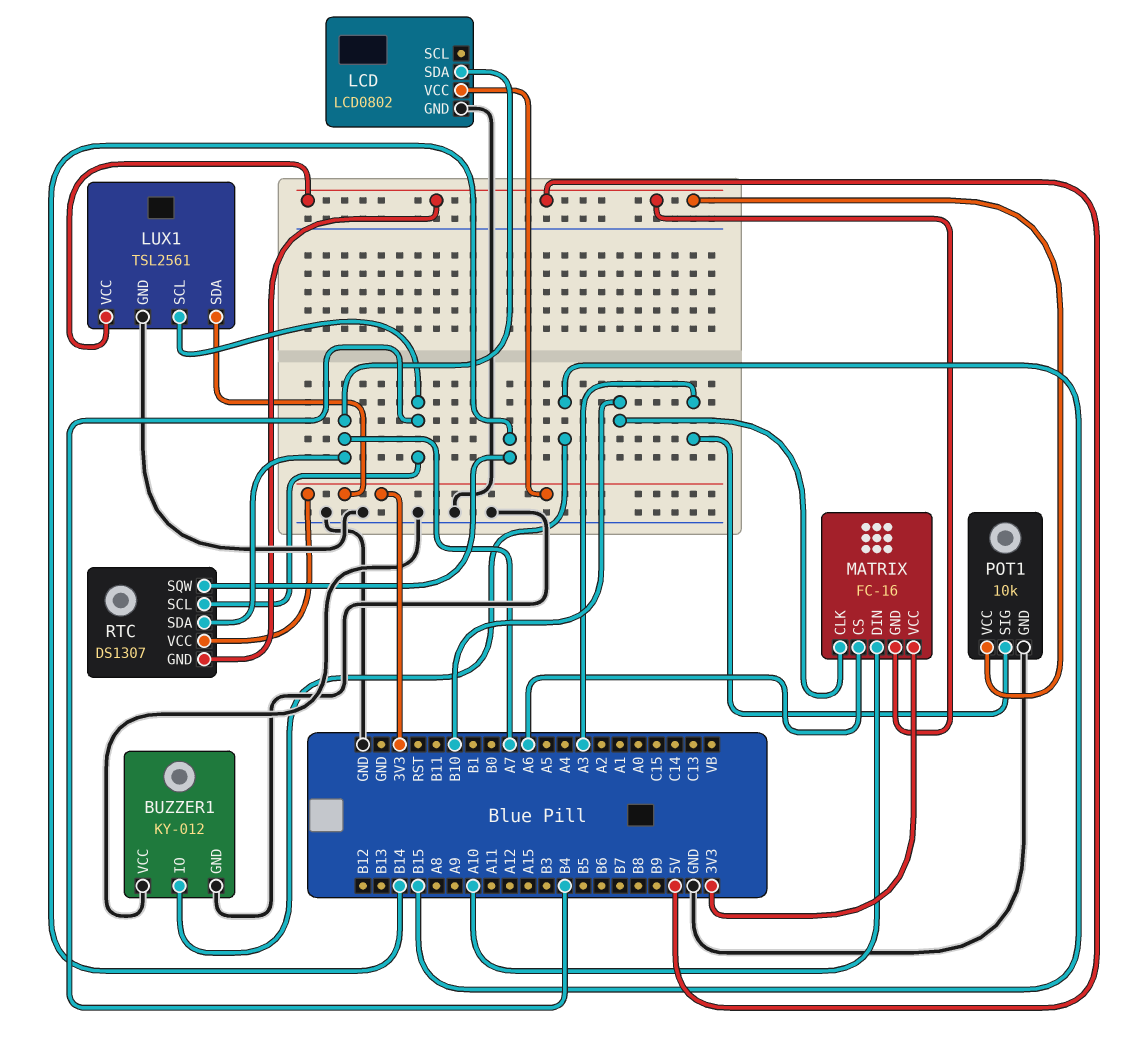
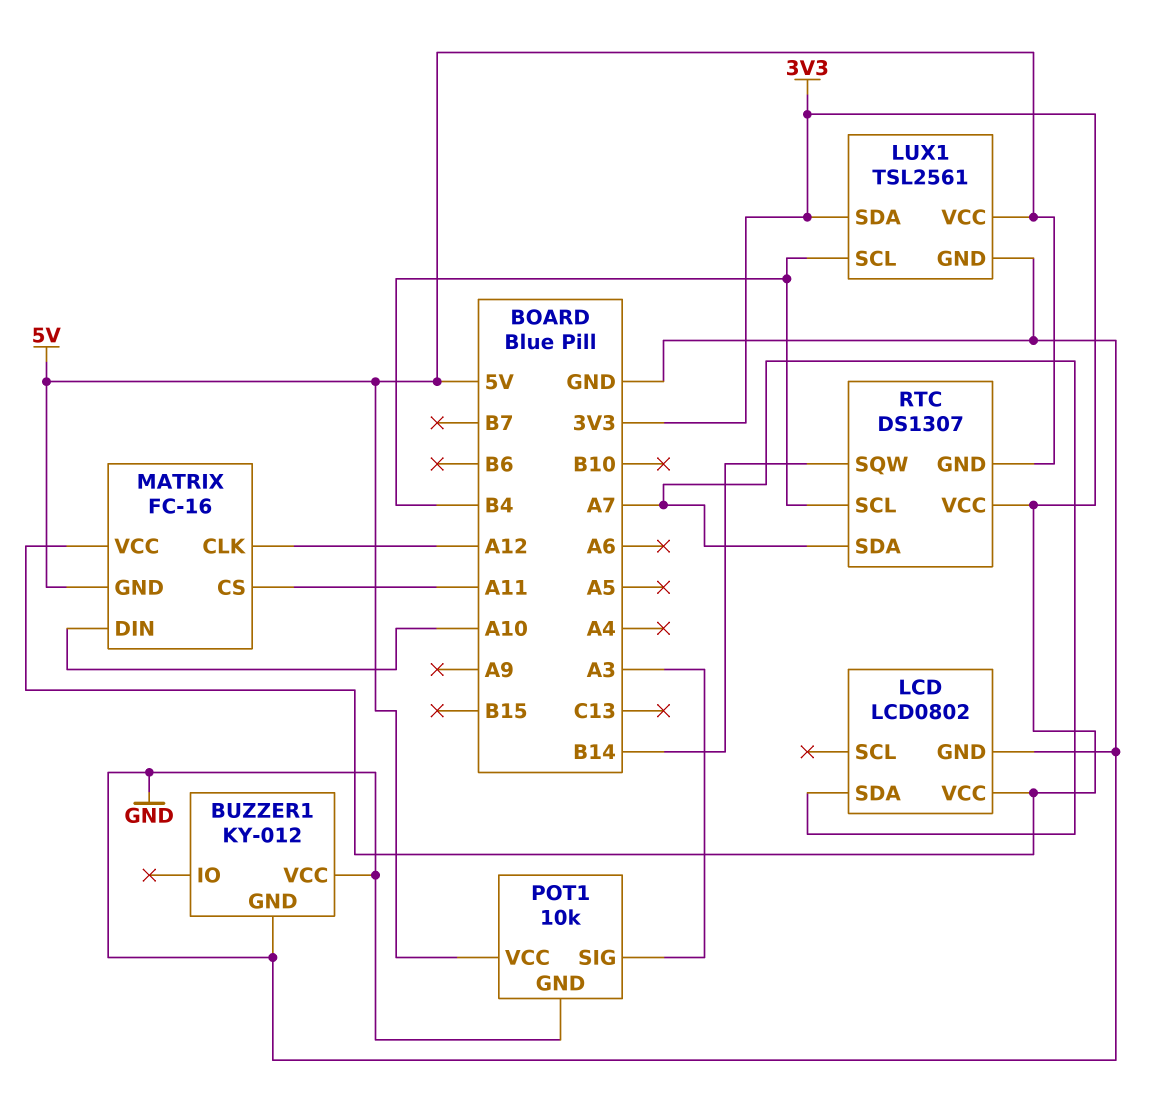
BUZZER1 pin IO: B15 -> none
MATRIX pin CLK: B10 -> A12
MATRIX pin CS: A6 -> A11

